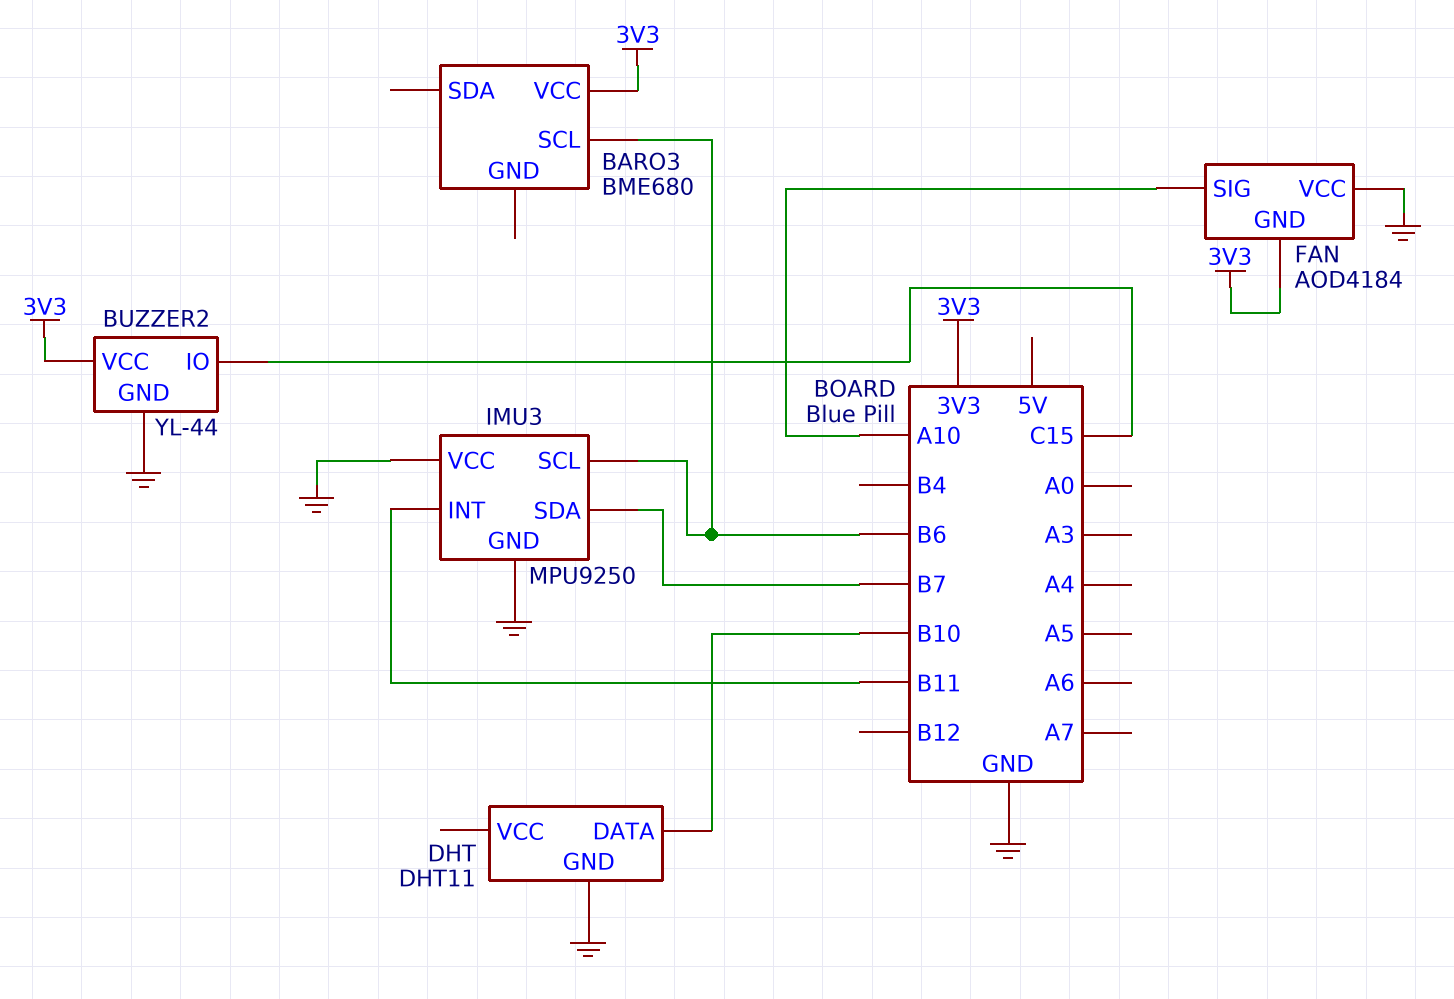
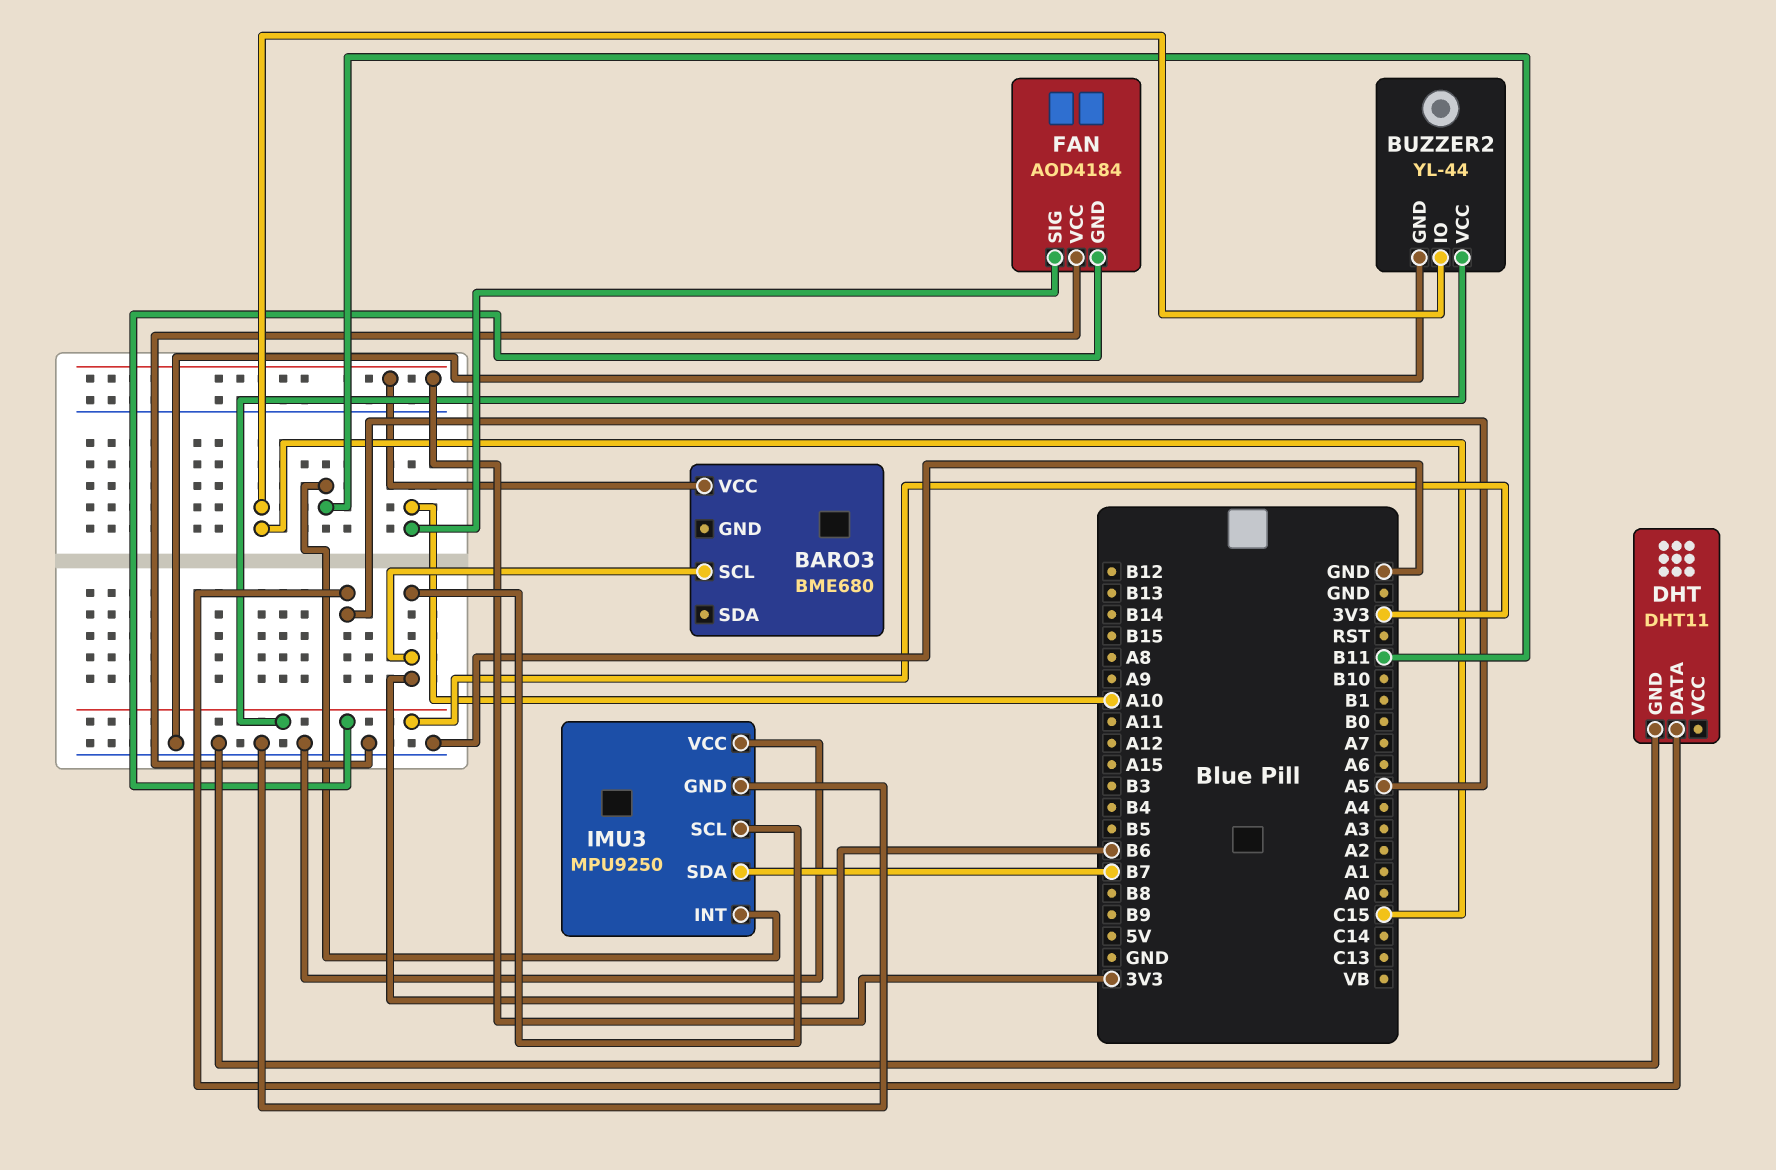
DHT pin DATA: B10 -> A5

